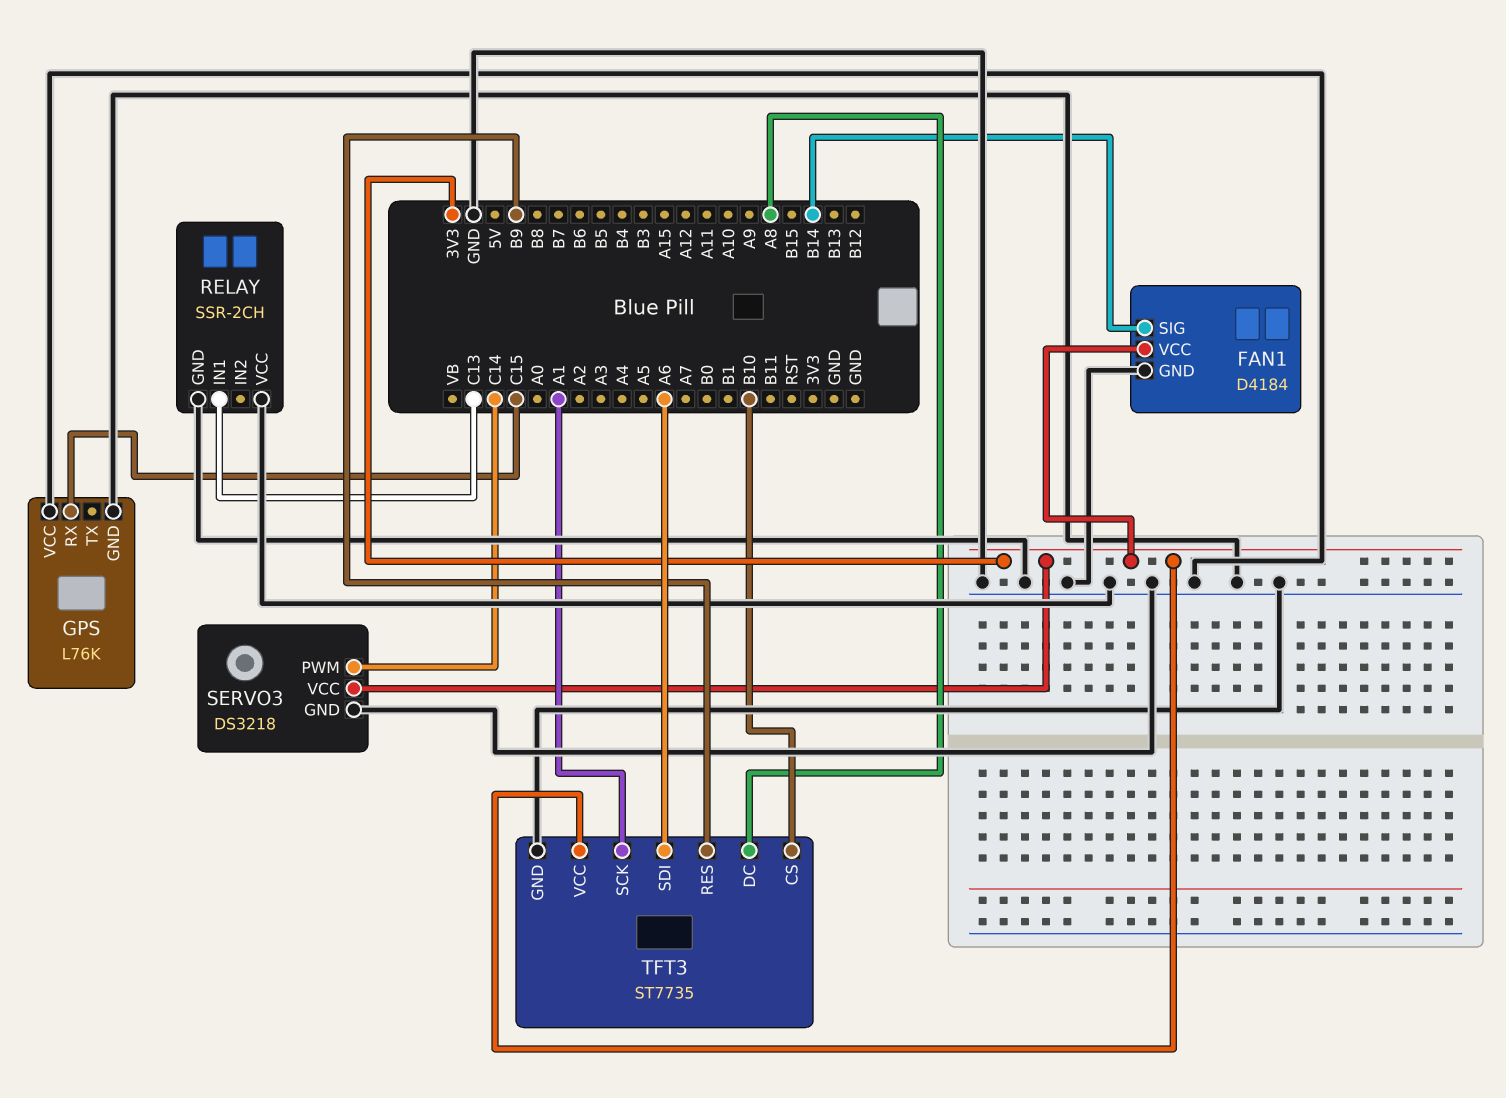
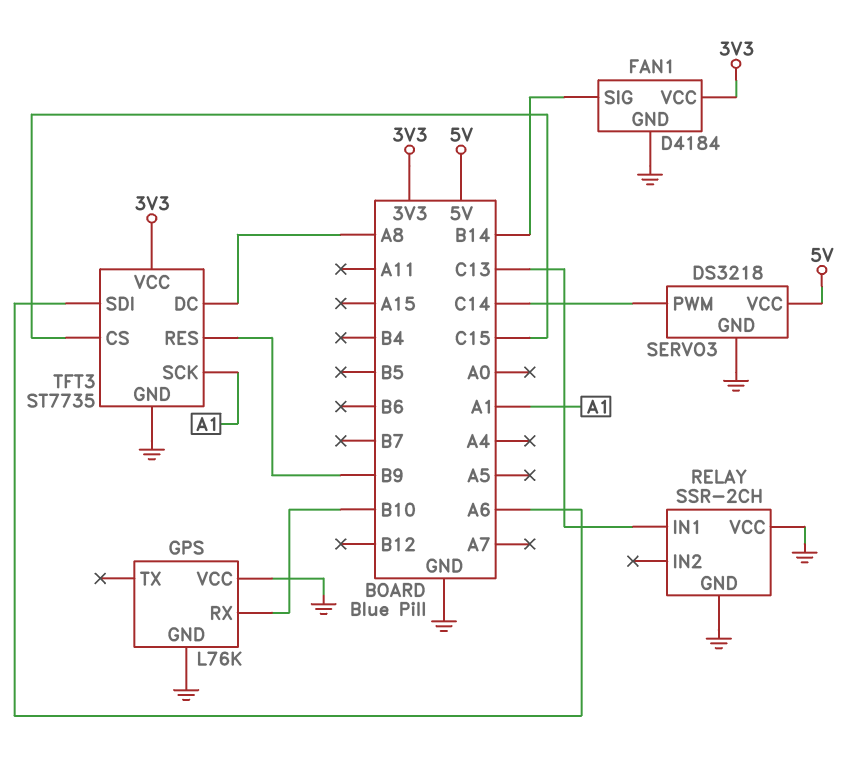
GPS pin RX: C15 -> B10
SERVO3 pin VCC: 3V3 -> 5V
TFT3 pin CS: B10 -> C15

